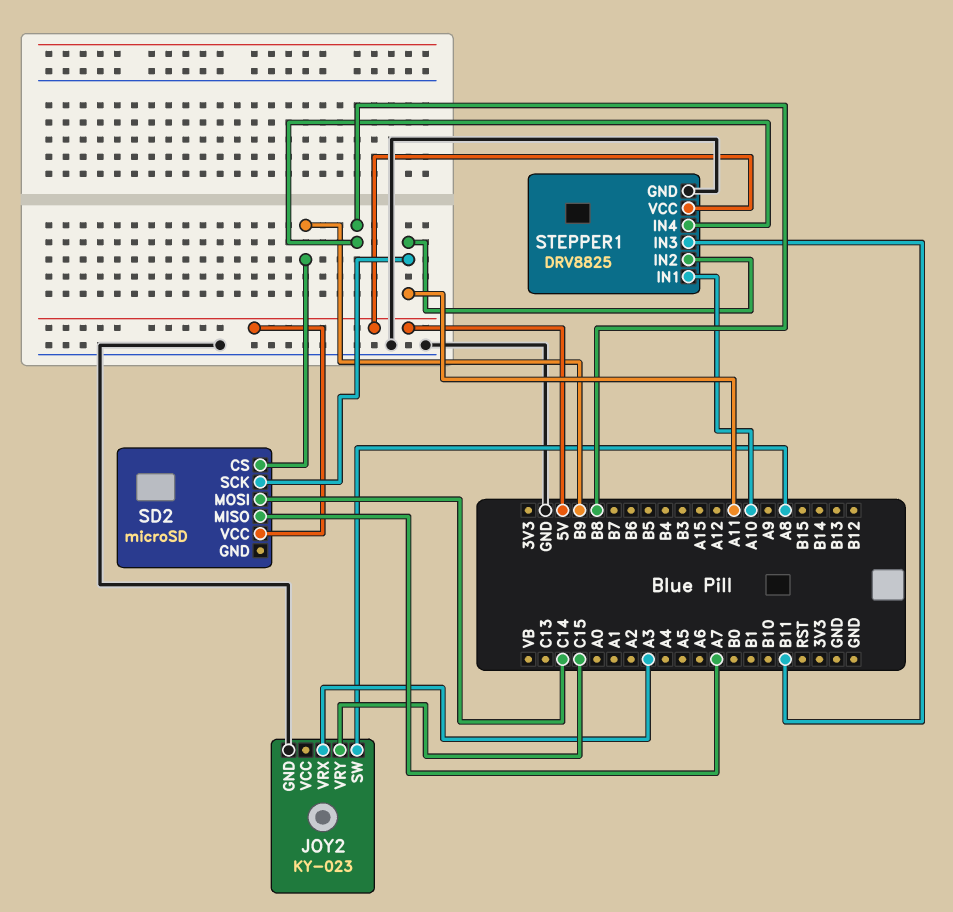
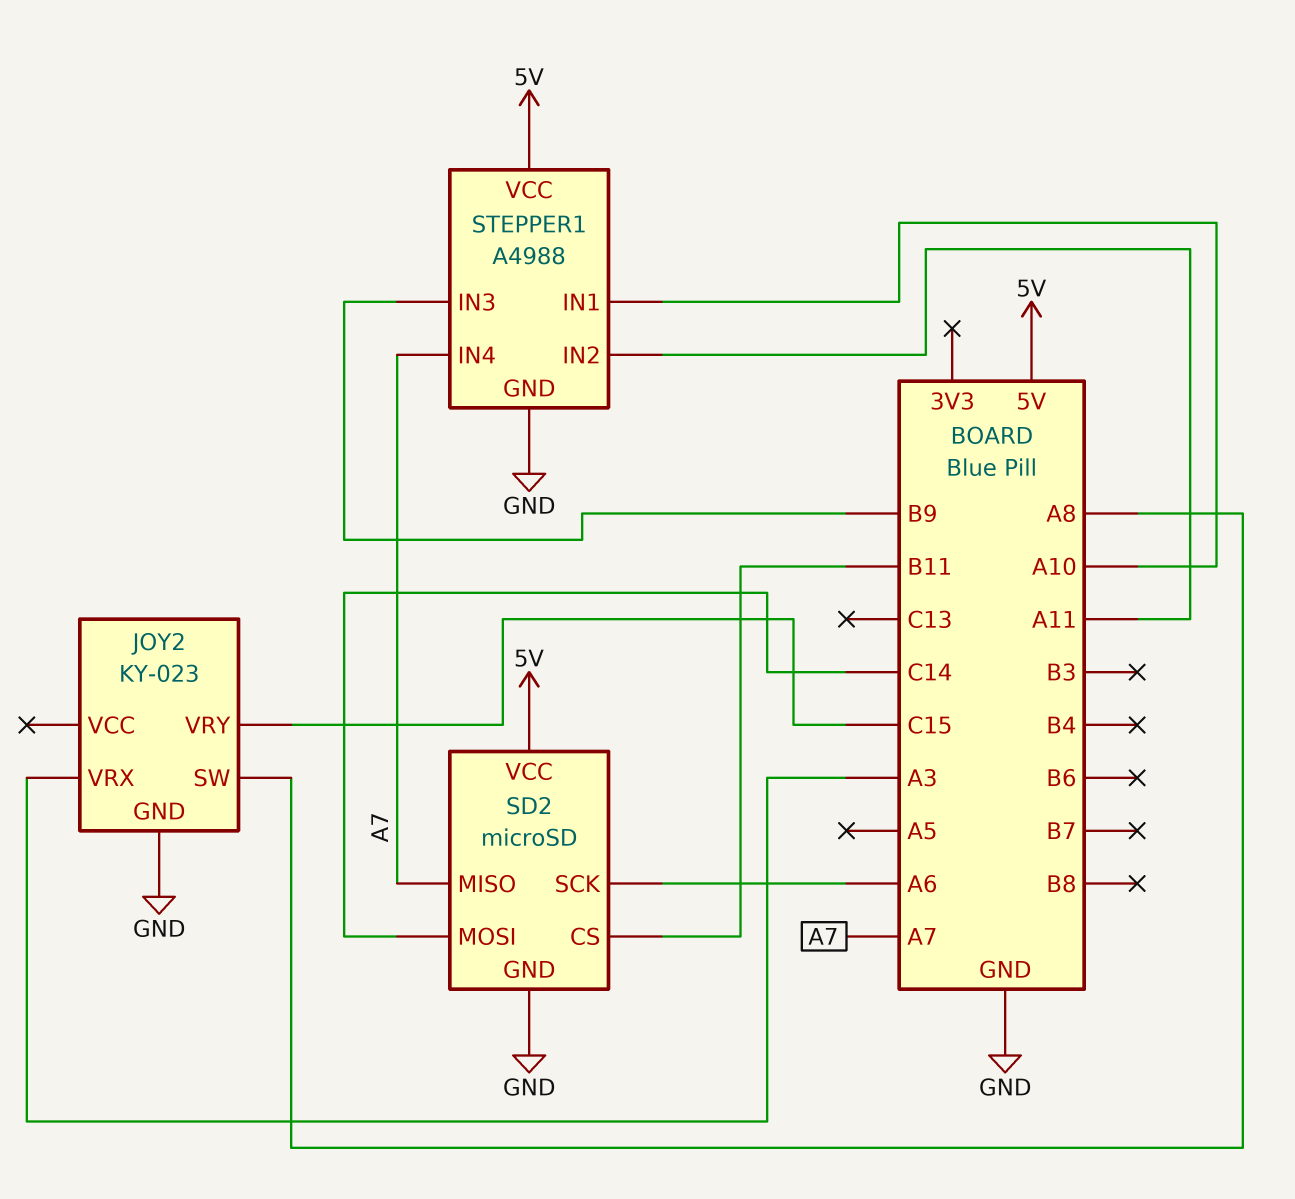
SD2 pin CS: B9 -> B11
SD2 pin GND: none -> GND
SD2 pin SCK: A11 -> A6
STEPPER1: DRV8825 -> A4988
STEPPER1 pin IN3: B11 -> B9
STEPPER1 pin IN4: B8 -> A7

